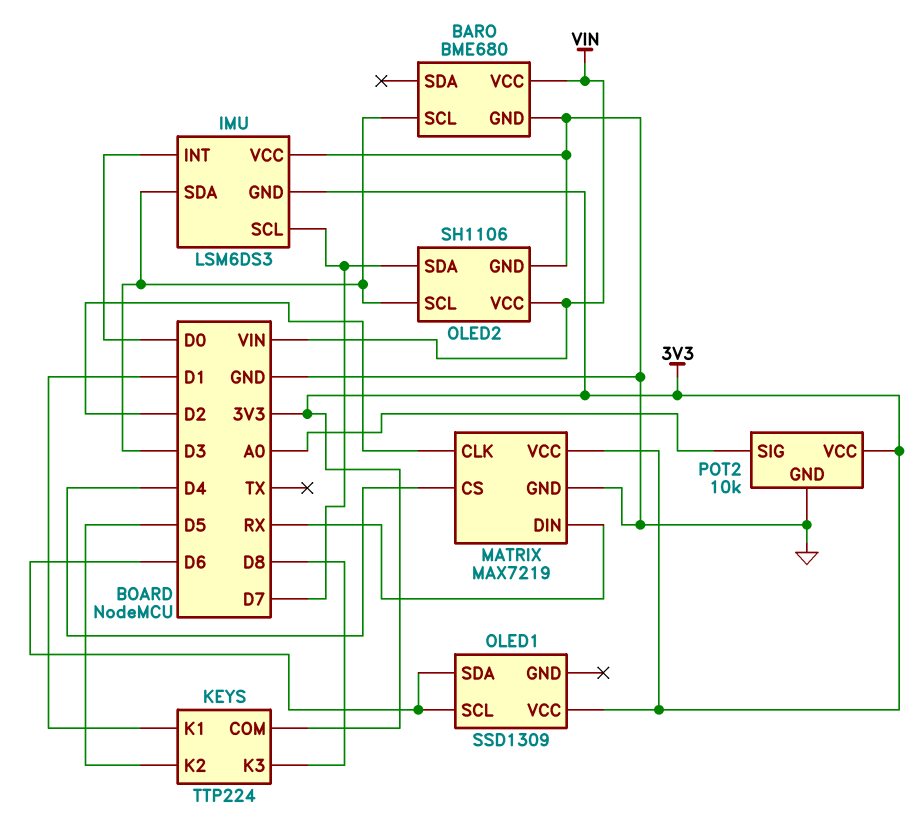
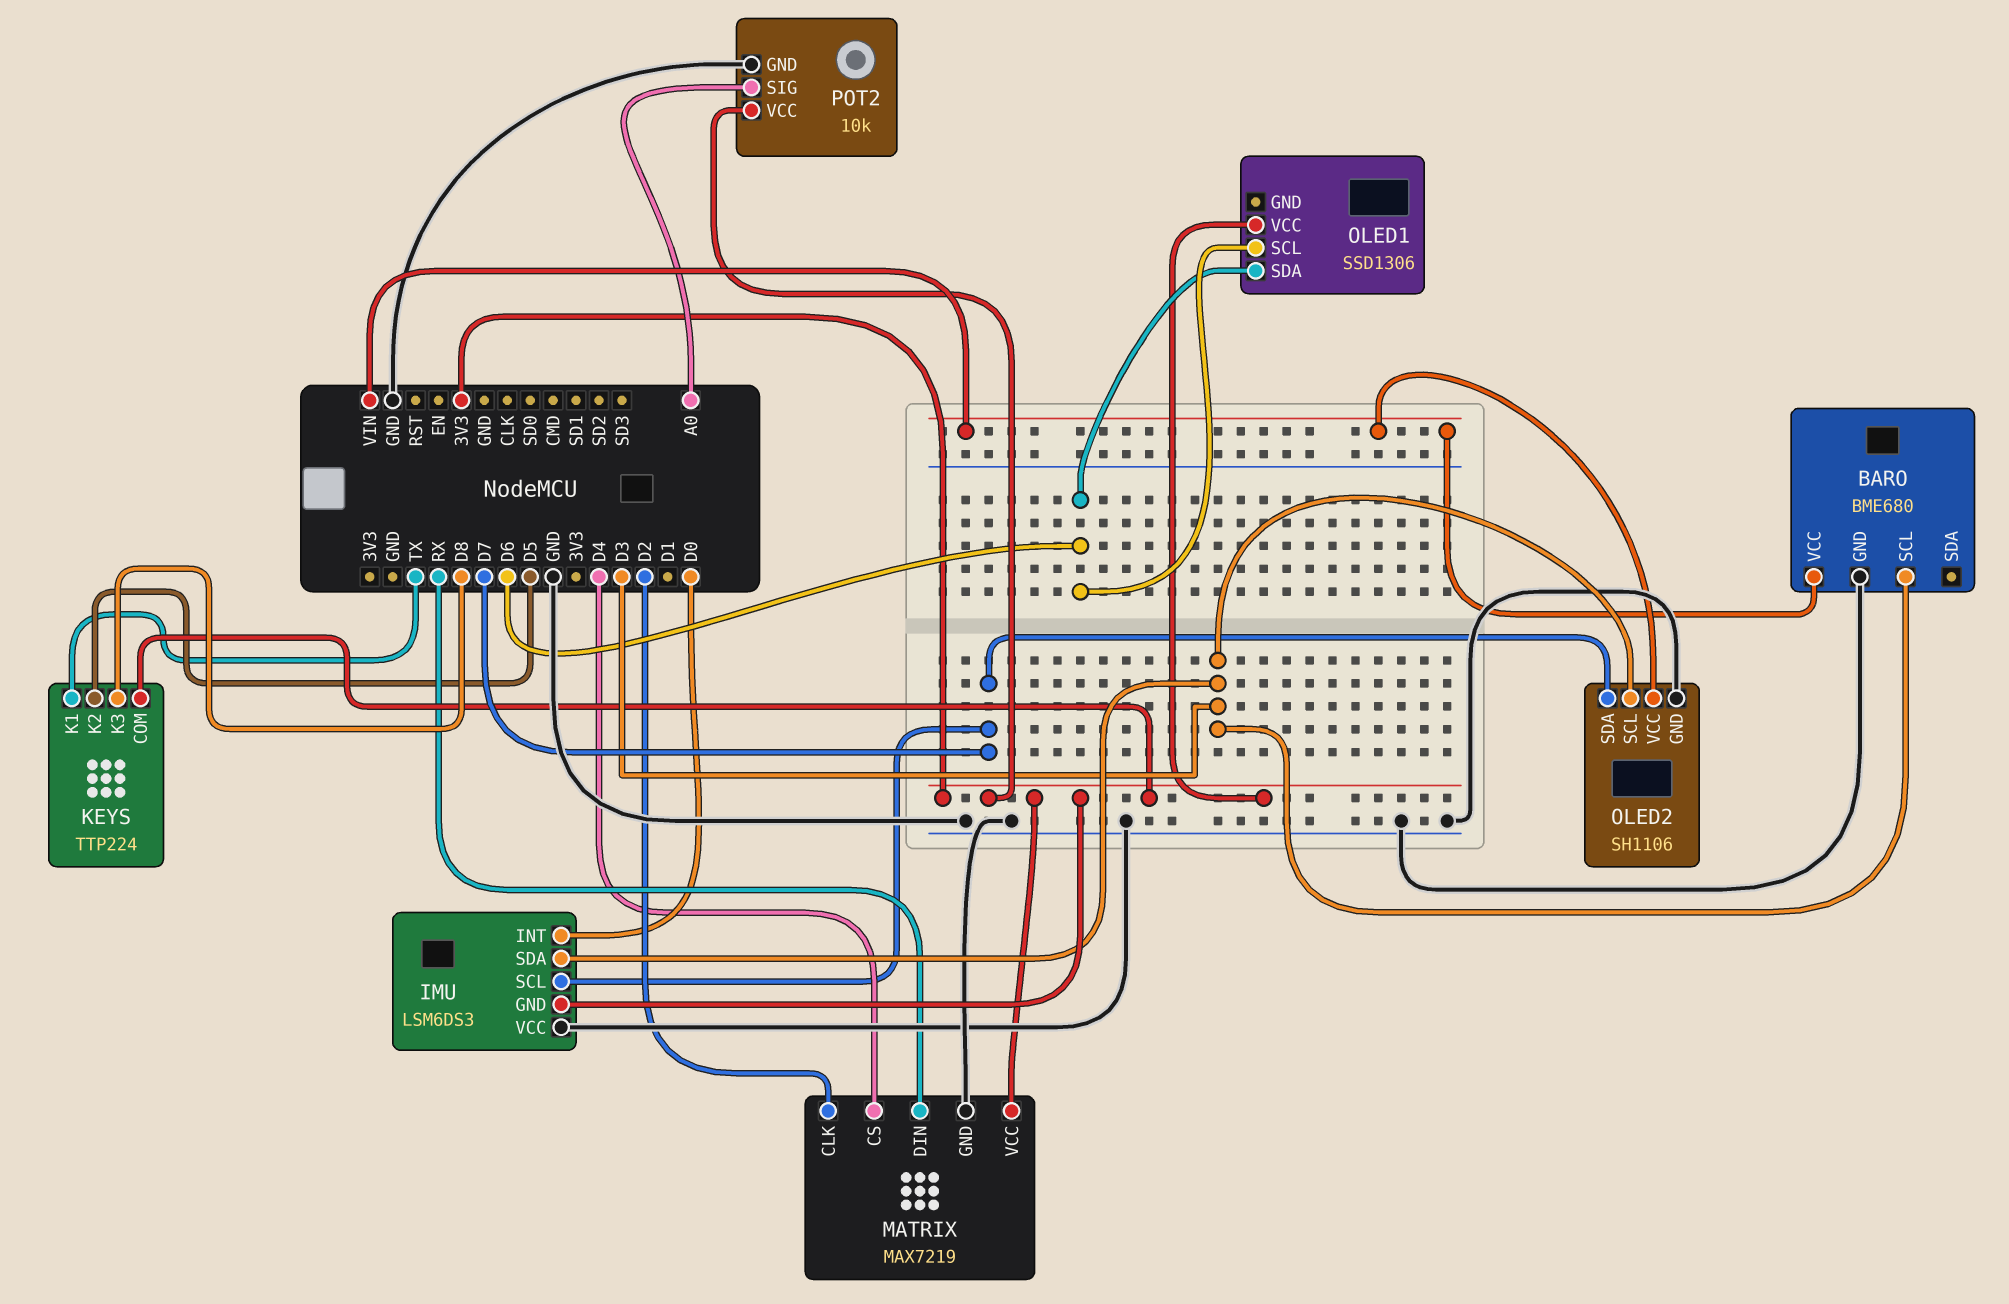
KEYS pin K1: D1 -> TX
OLED1: SSD1309 -> SSD1306

